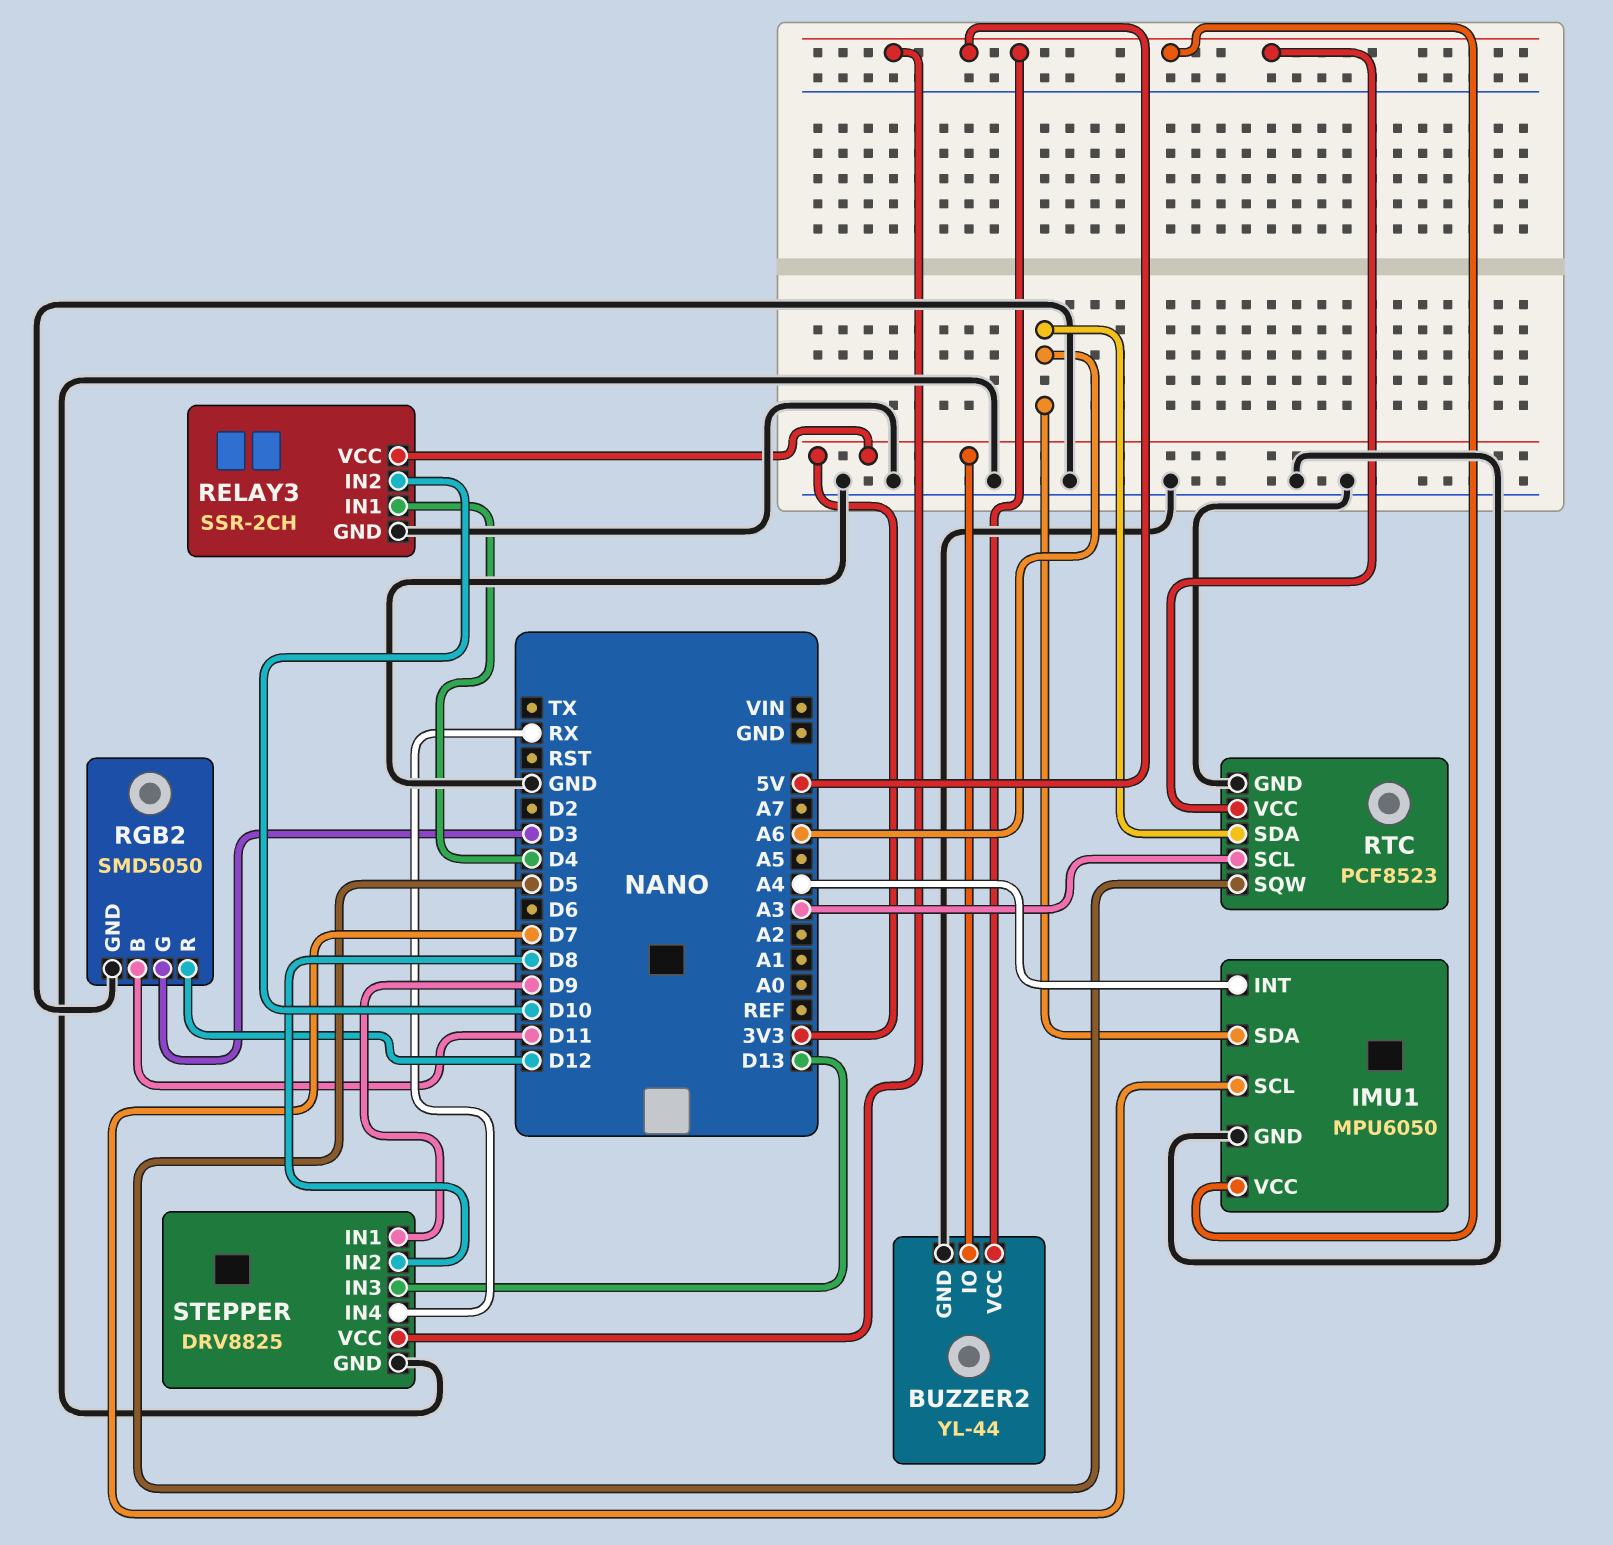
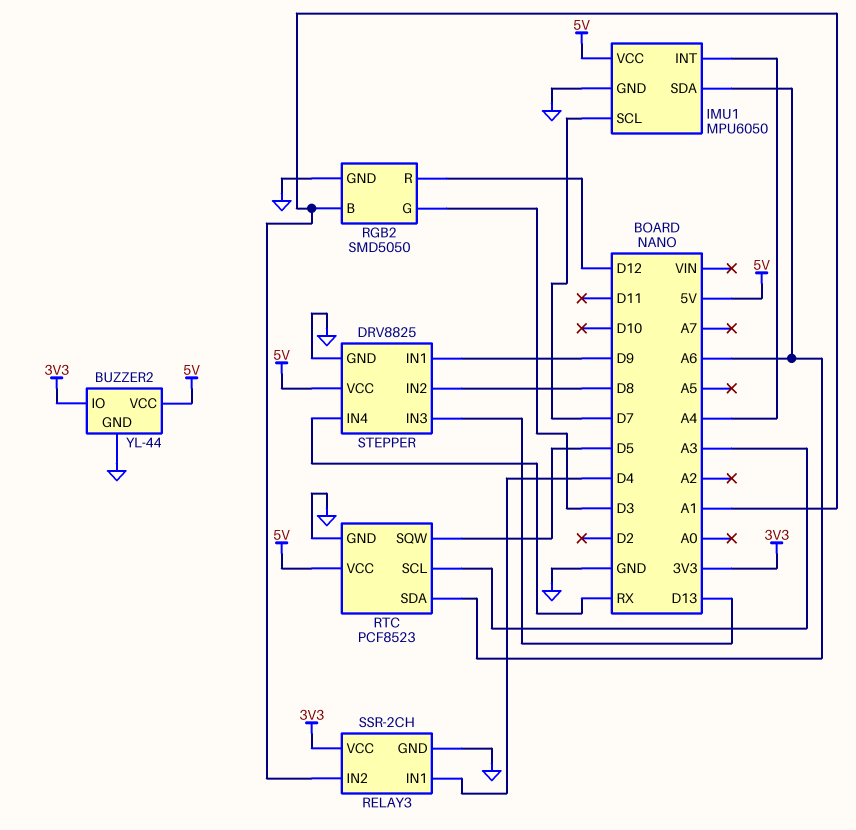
RELAY3 pin IN2: D10 -> A1
RGB2 pin B: D11 -> A1

